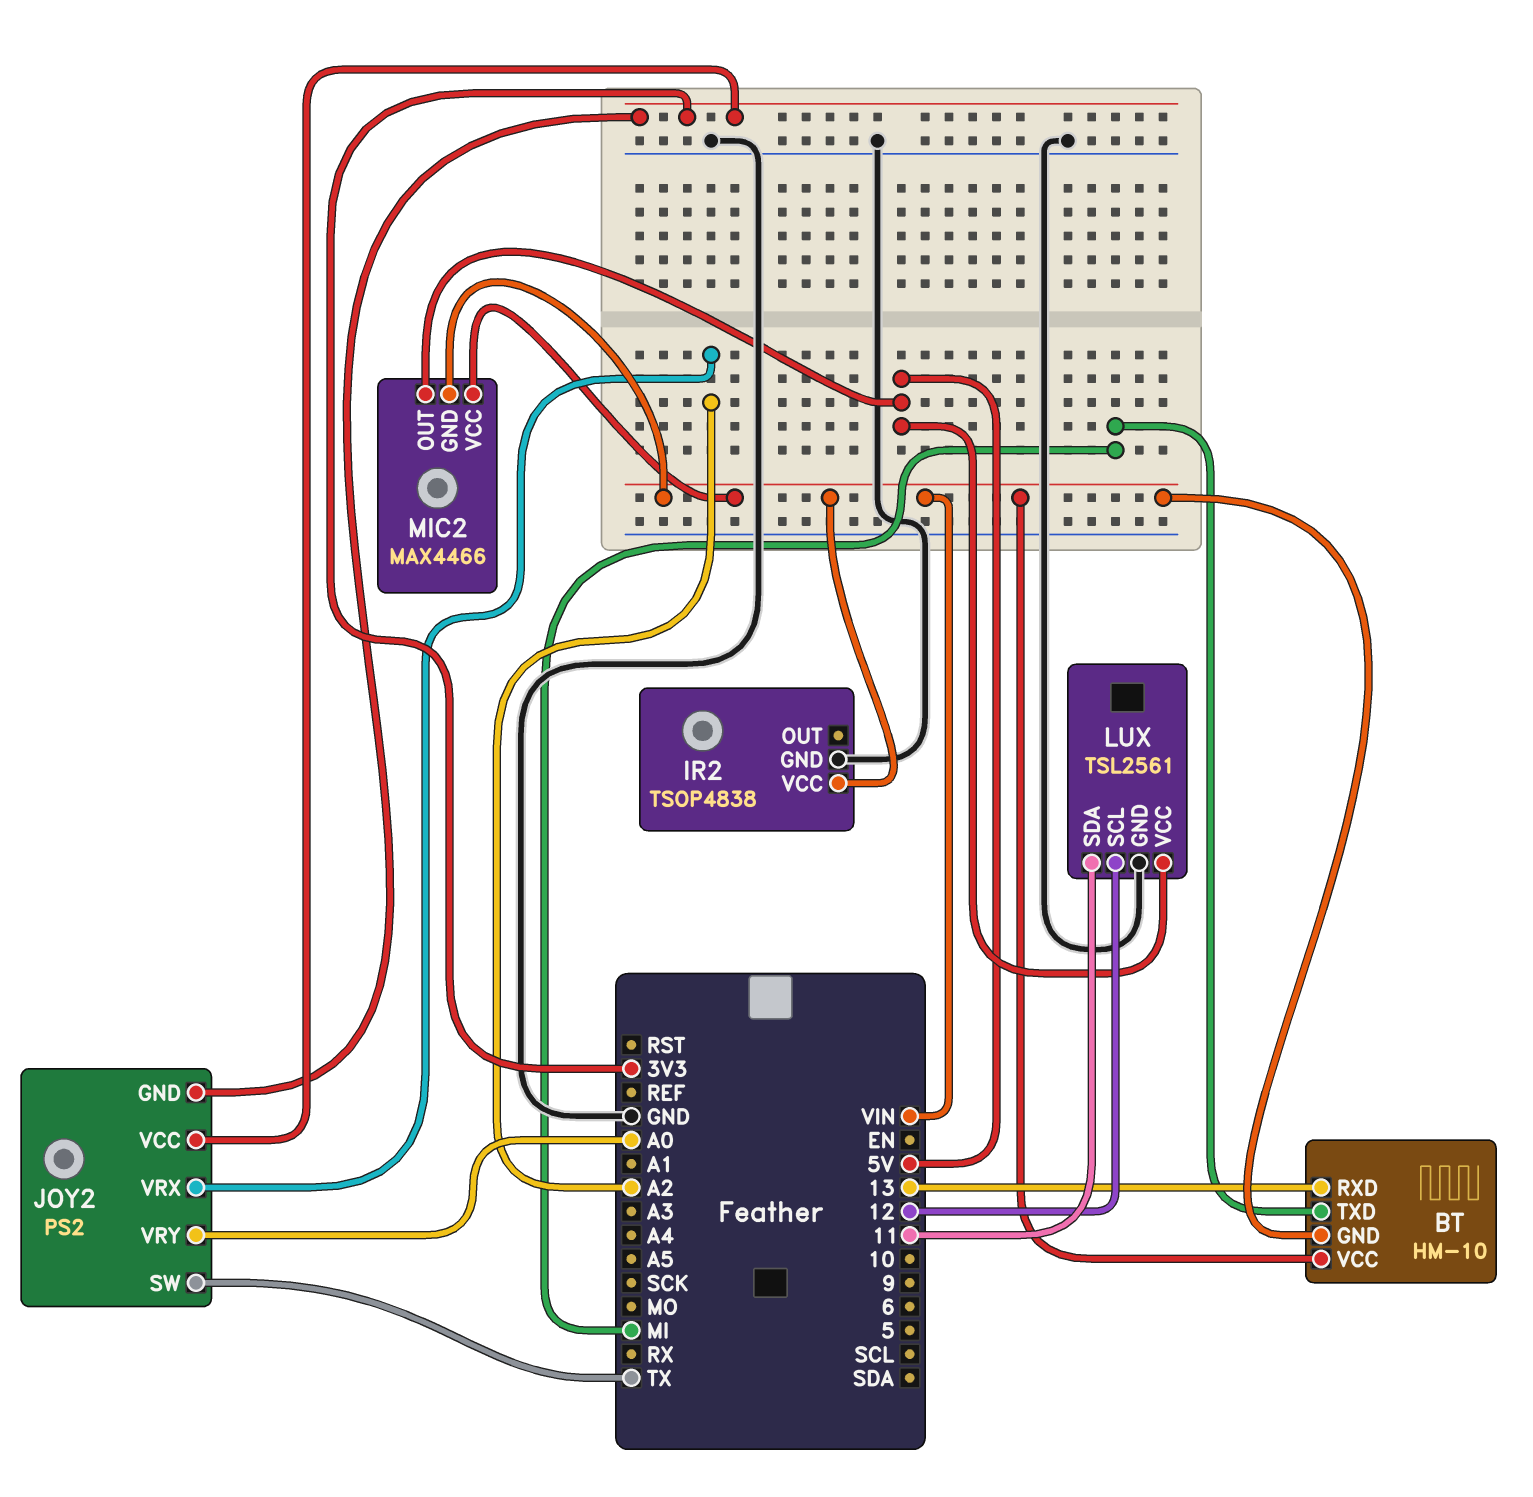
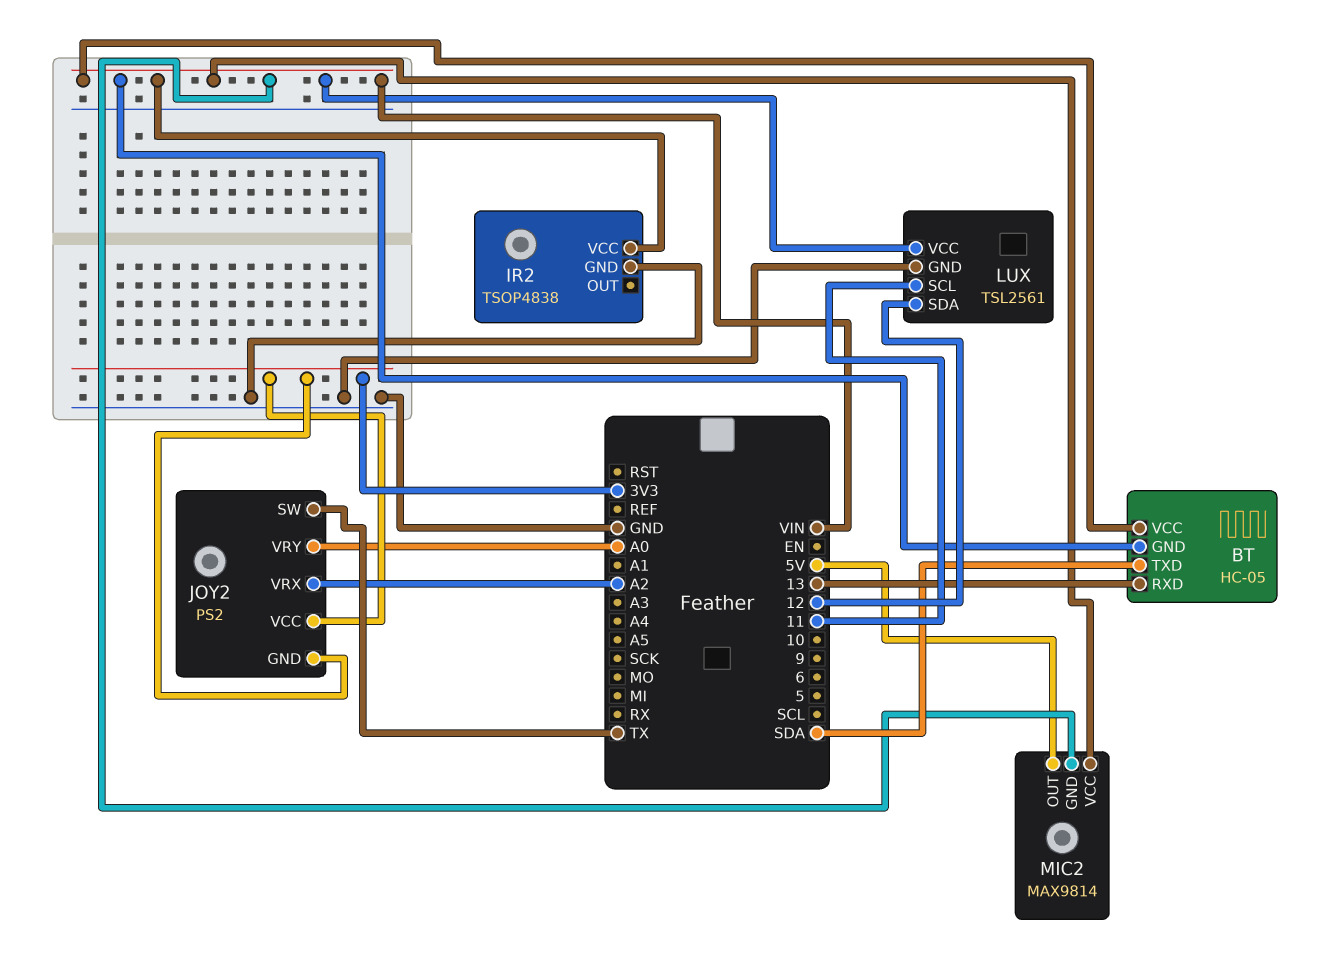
BT: HM-10 -> HC-05
BT pin TXD: MI -> SDA
LUX pin SCL: 12 -> 11
LUX pin SDA: 11 -> 12
LUX pin VCC: 5V -> VIN
MIC2: MAX4466 -> MAX9814

